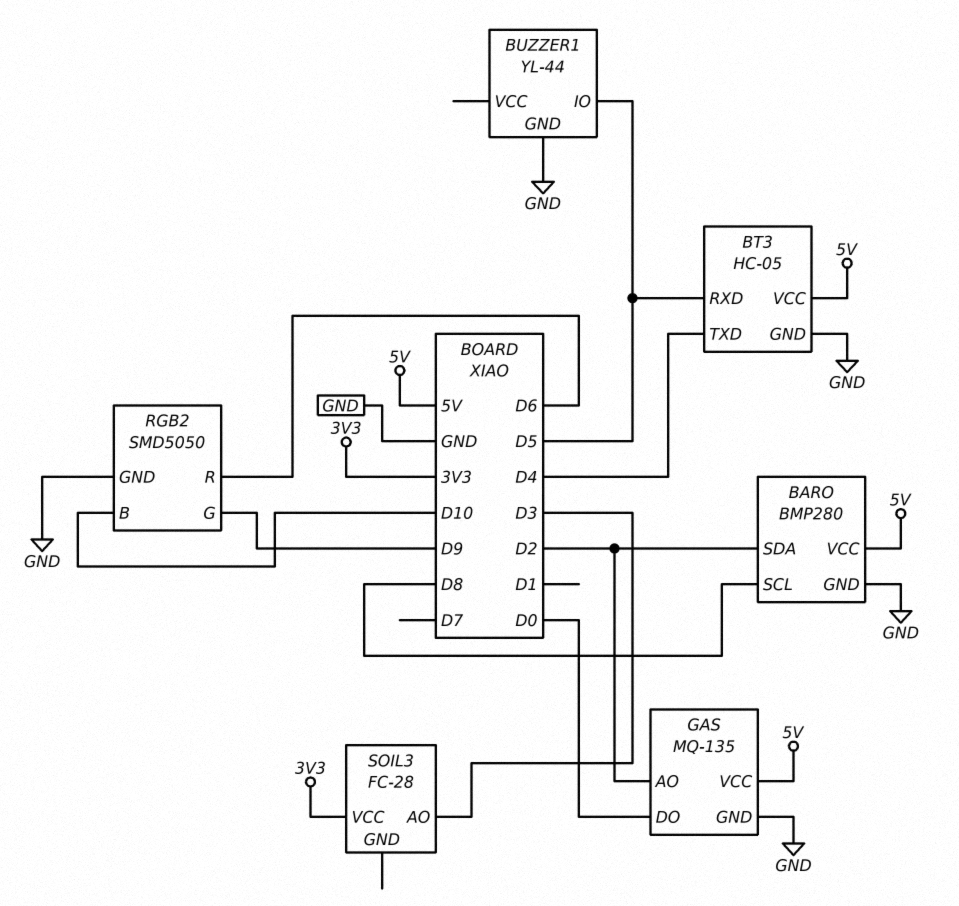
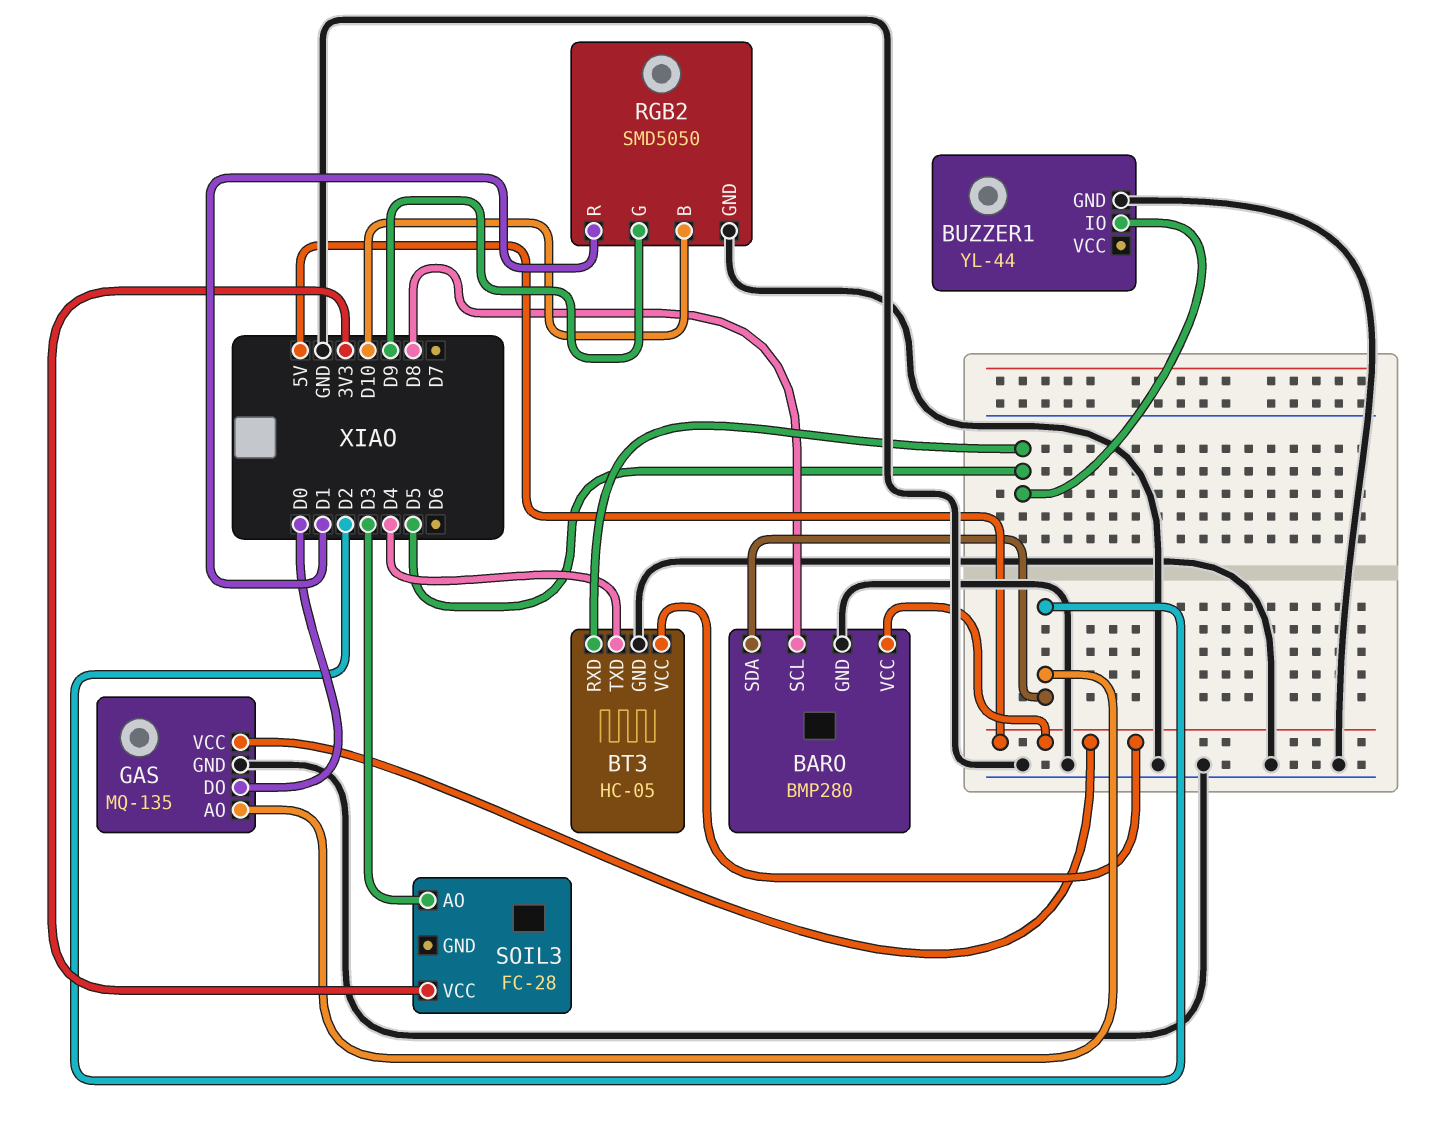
RGB2 pin R: D6 -> D1

